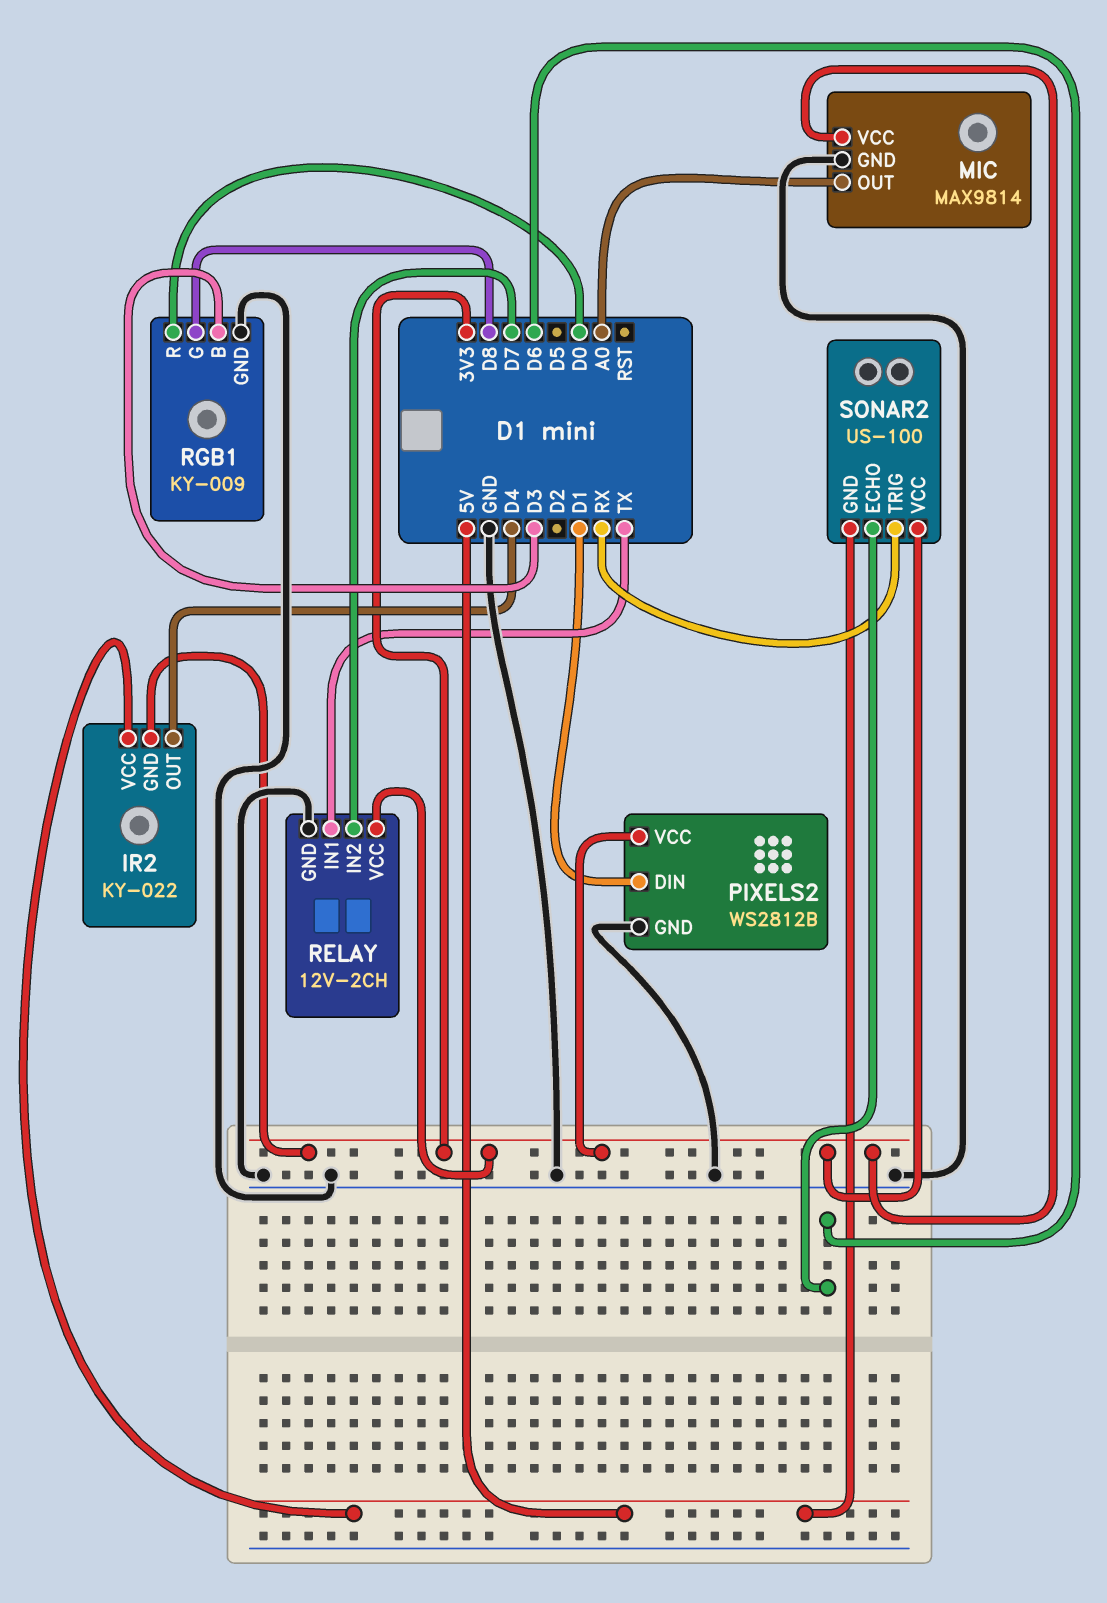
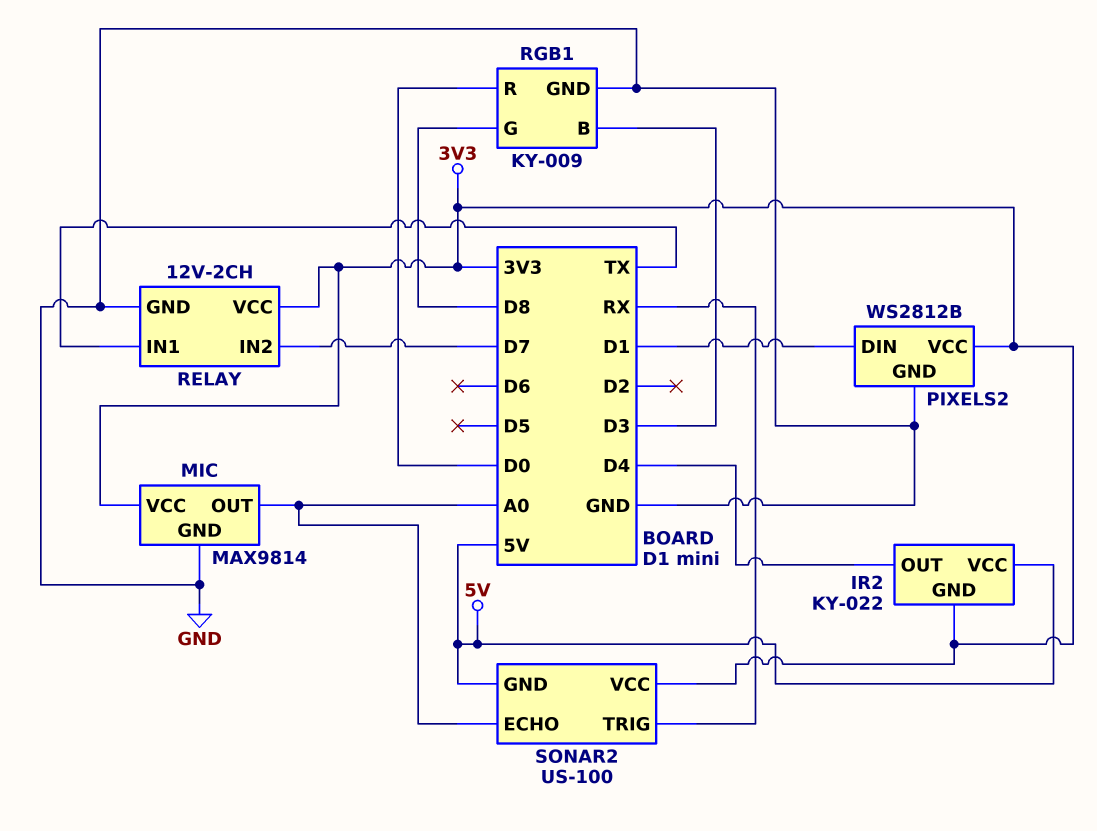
SONAR2 pin ECHO: D6 -> A0

